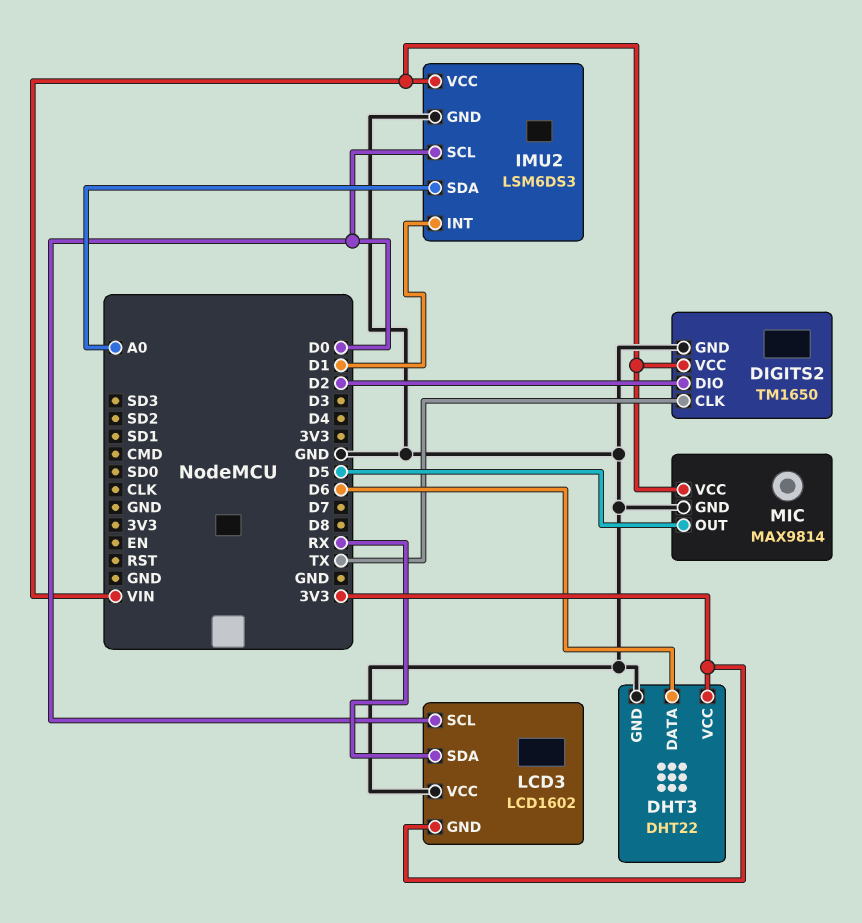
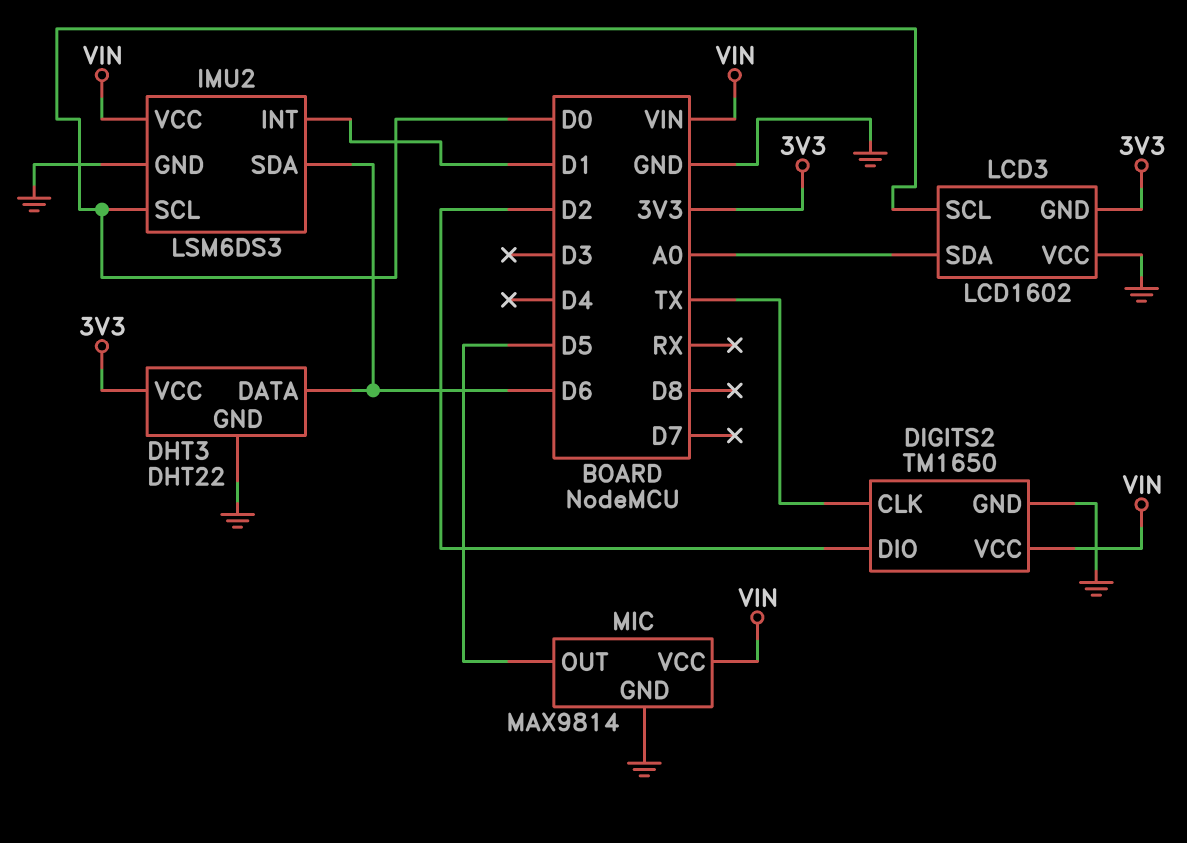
IMU2 pin SDA: A0 -> D6
LCD3 pin SDA: RX -> A0

